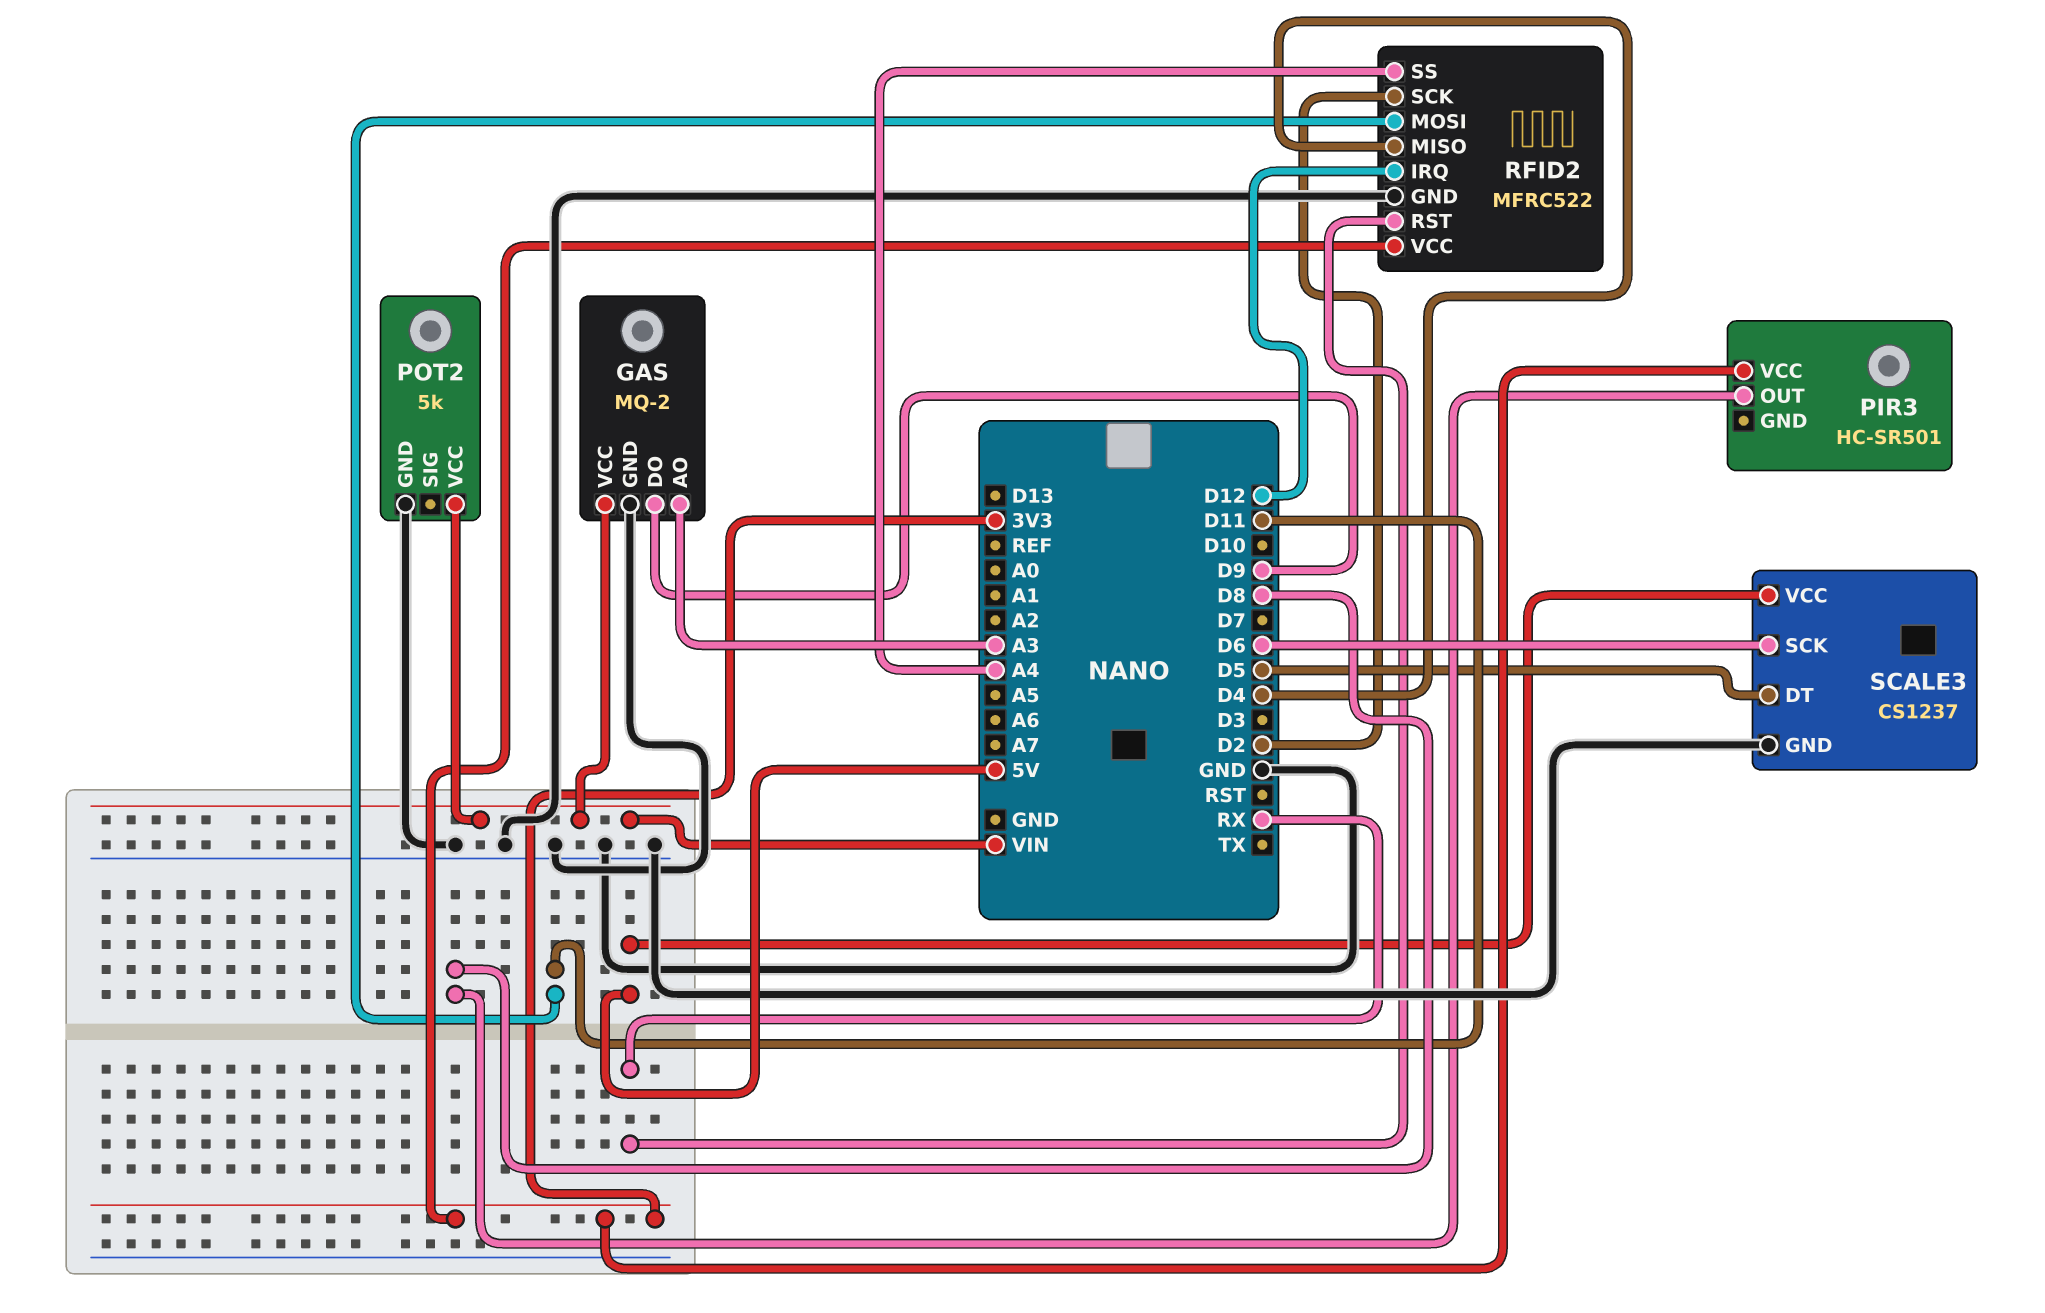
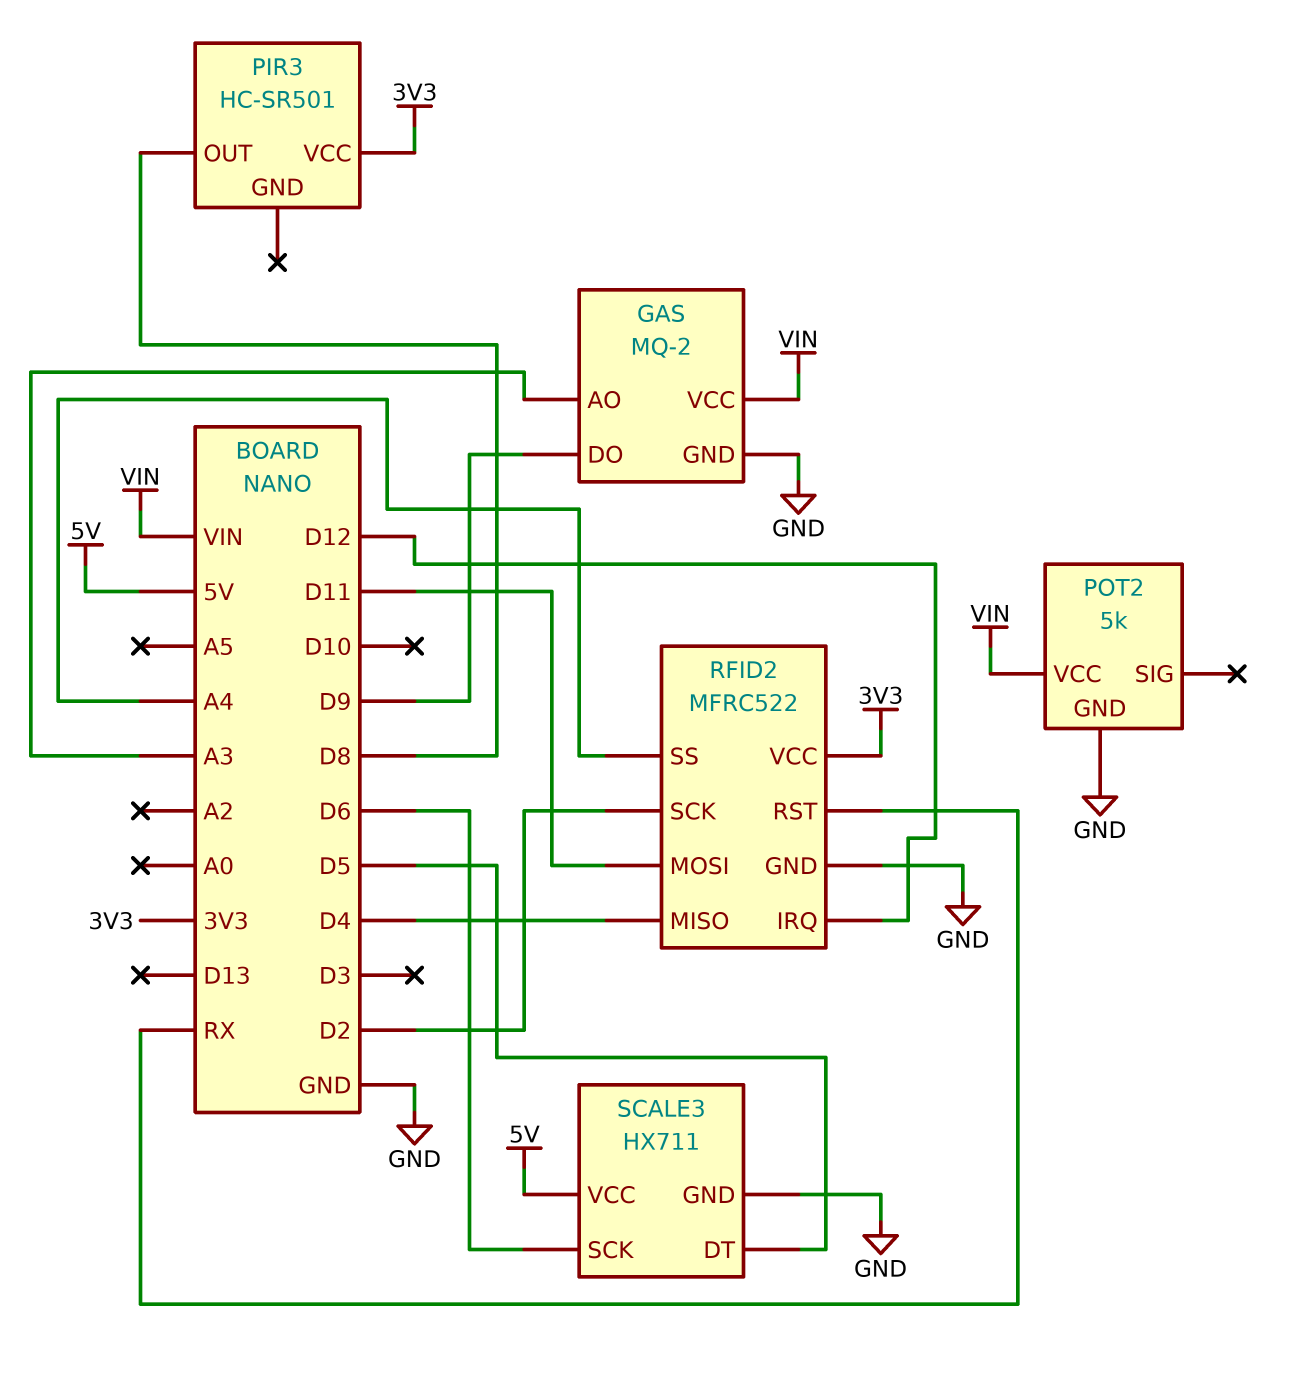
SCALE3: CS1237 -> HX711

